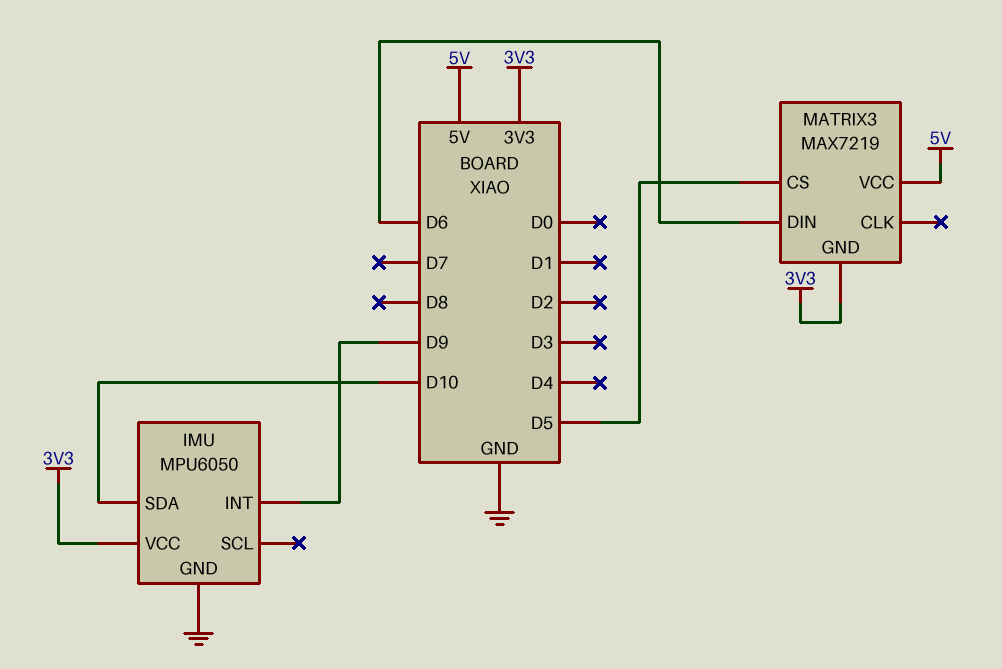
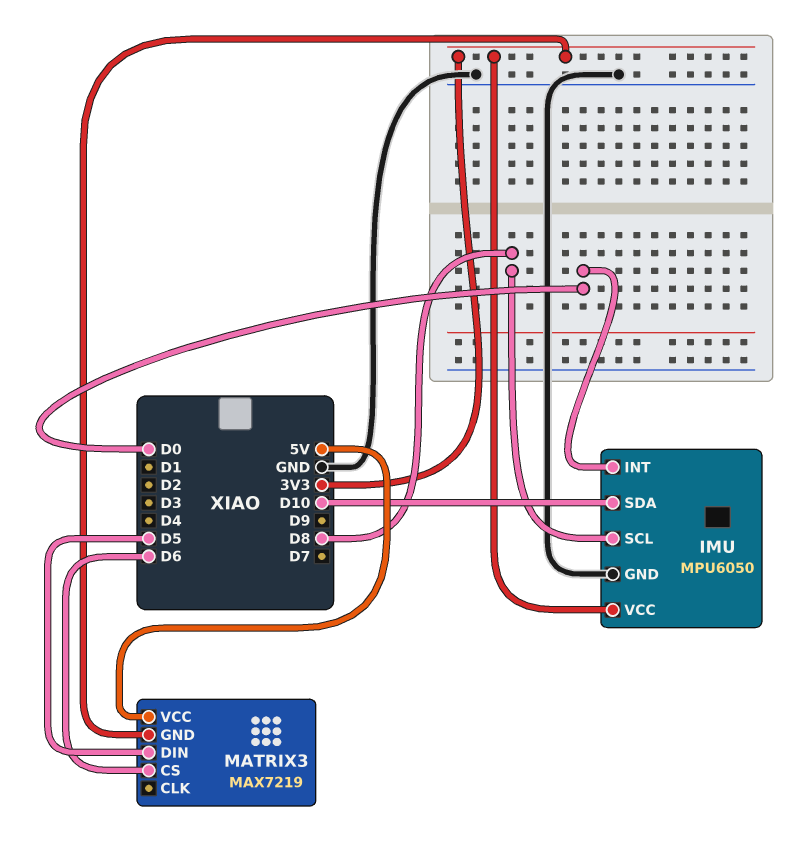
IMU pin INT: D9 -> D0
IMU pin SCL: none -> D8
MATRIX3 pin CS: D5 -> D6
MATRIX3 pin DIN: D6 -> D5

